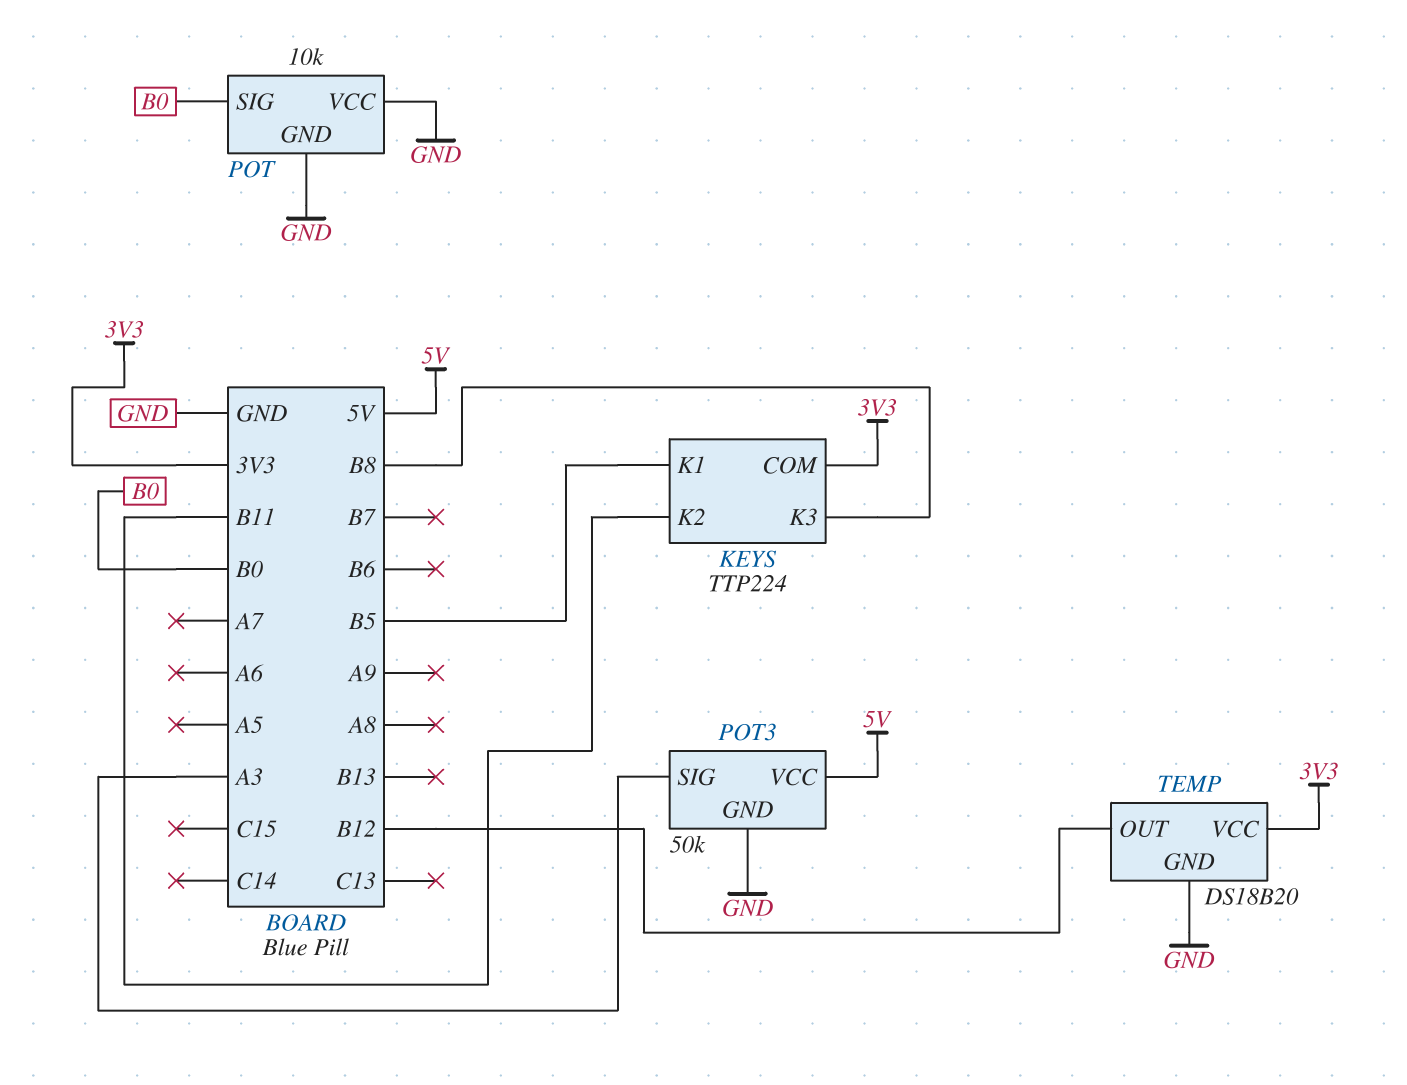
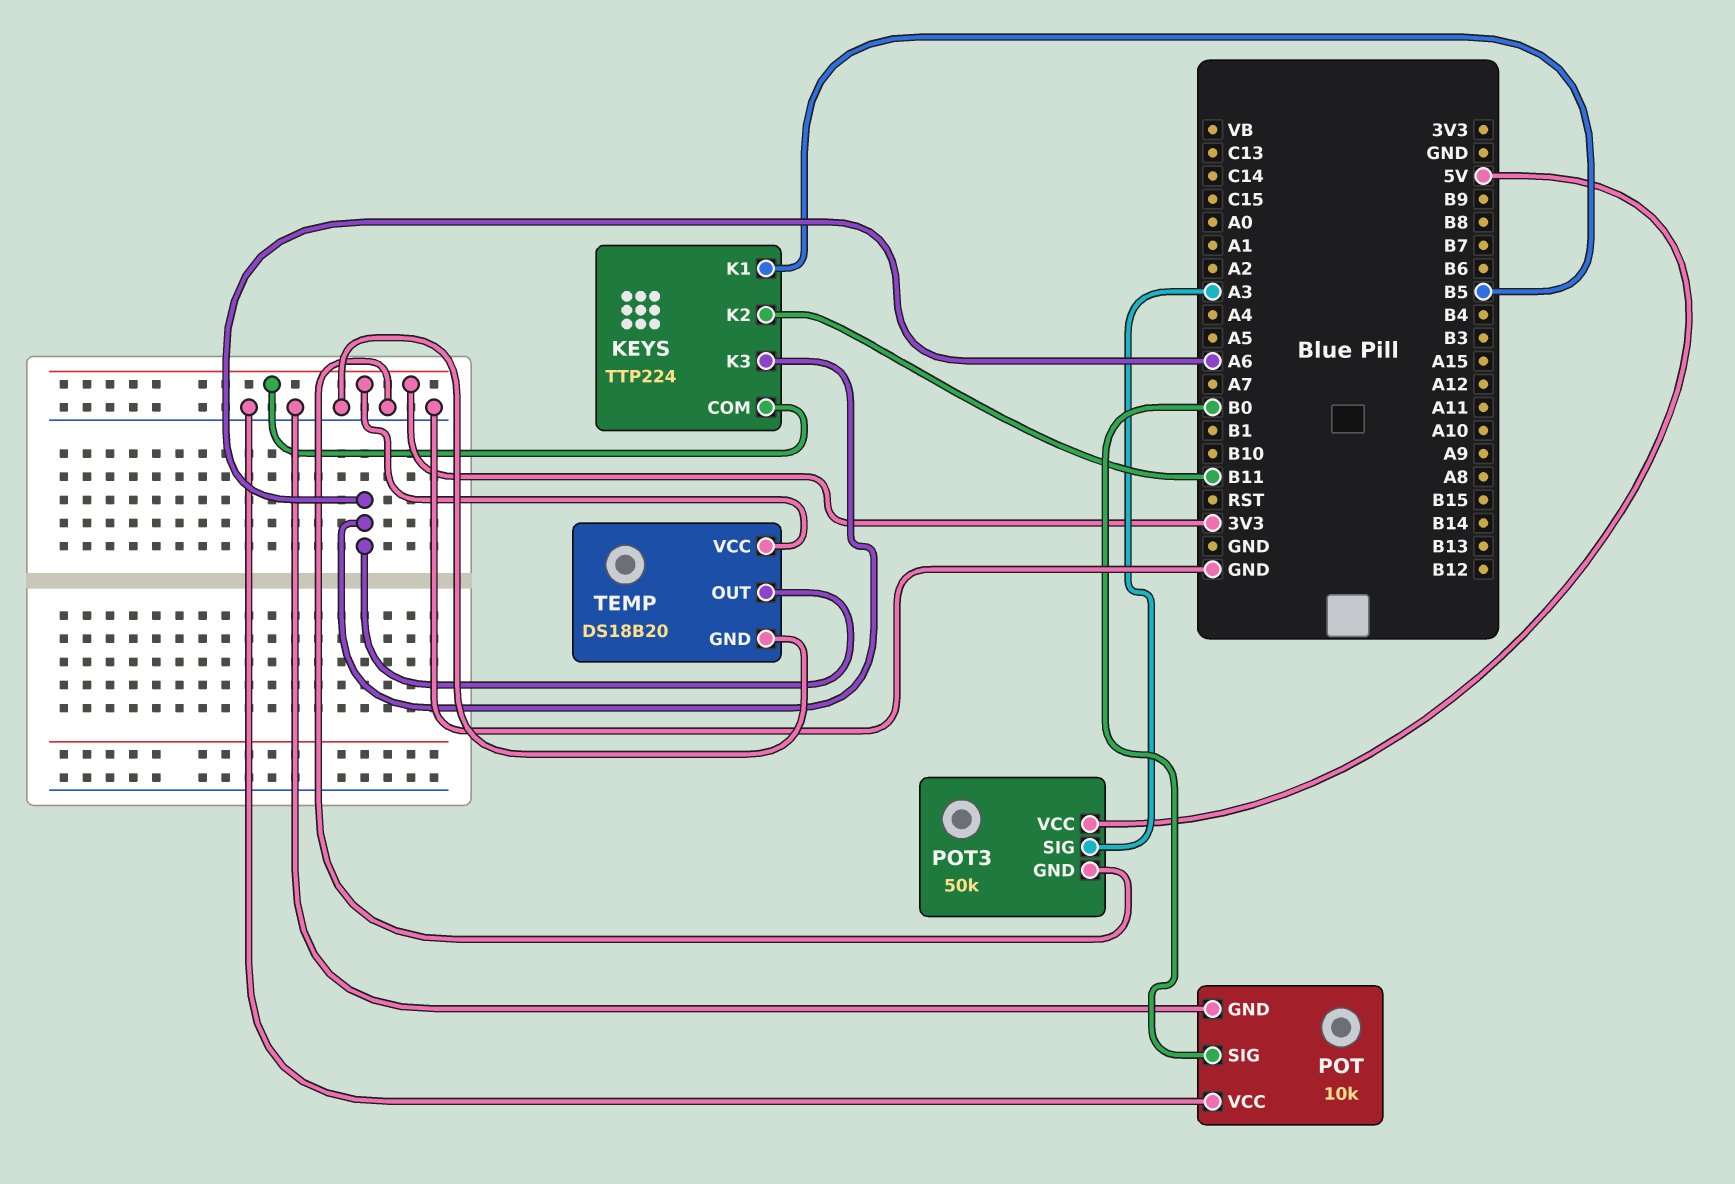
KEYS pin K3: B8 -> A6
TEMP pin OUT: B12 -> A6

